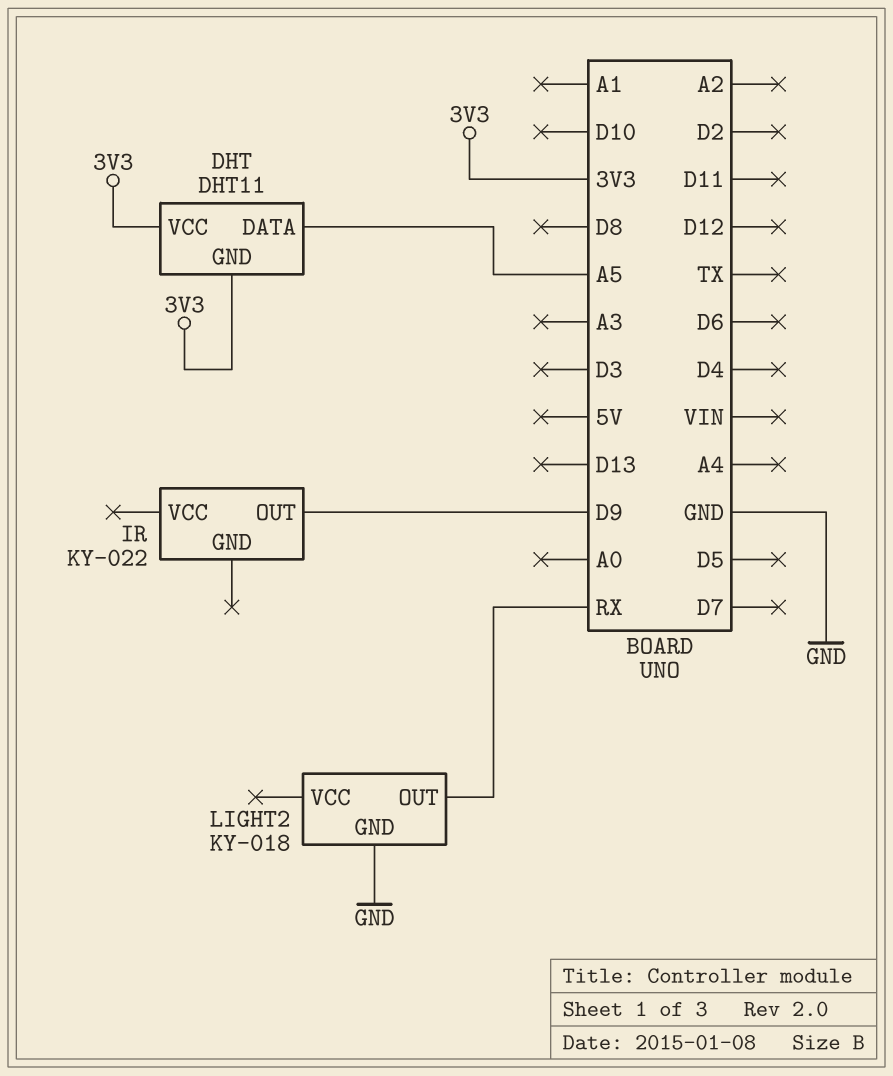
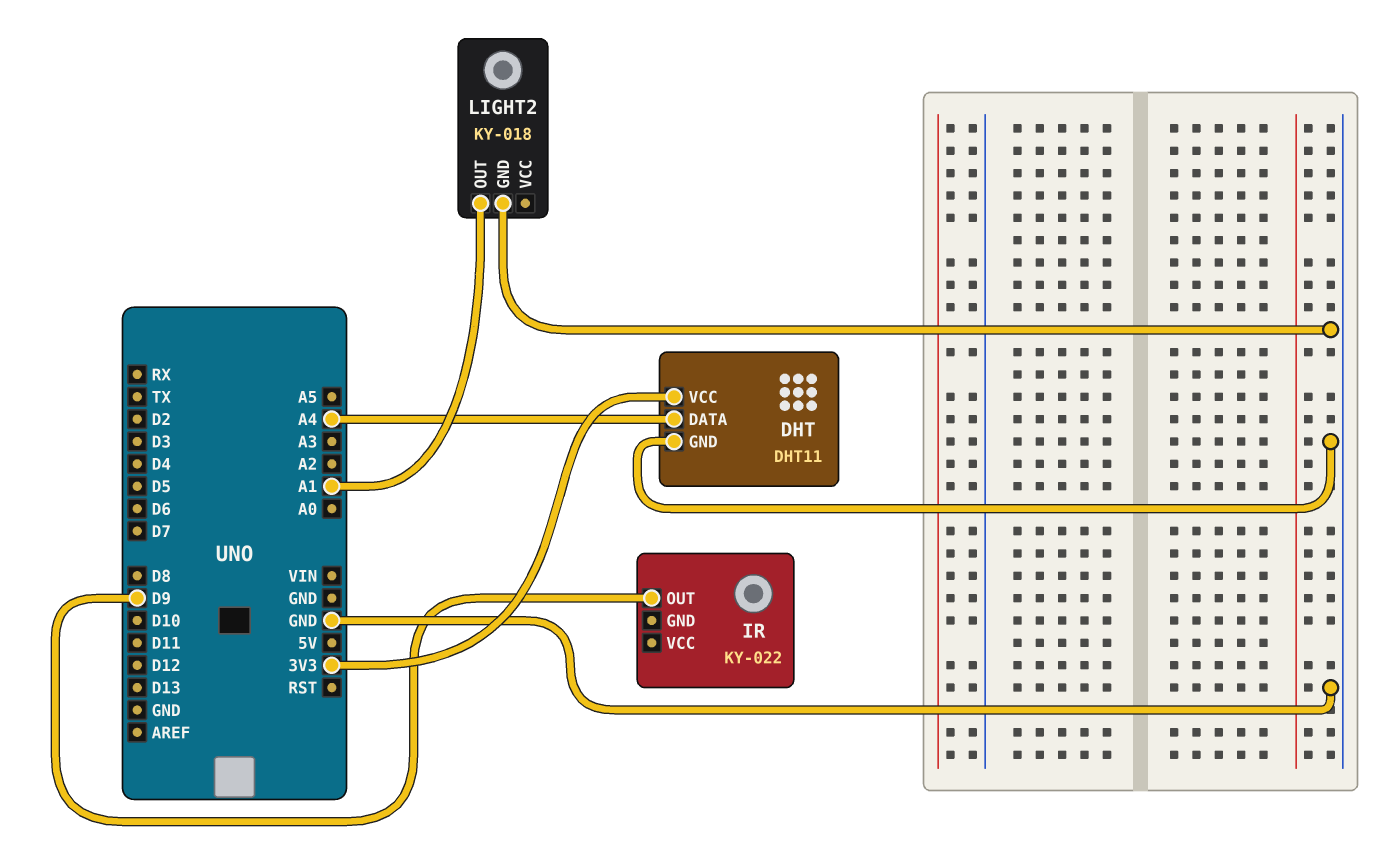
DHT pin DATA: A5 -> A4
DHT pin GND: 3V3 -> GND
LIGHT2 pin OUT: RX -> A1

